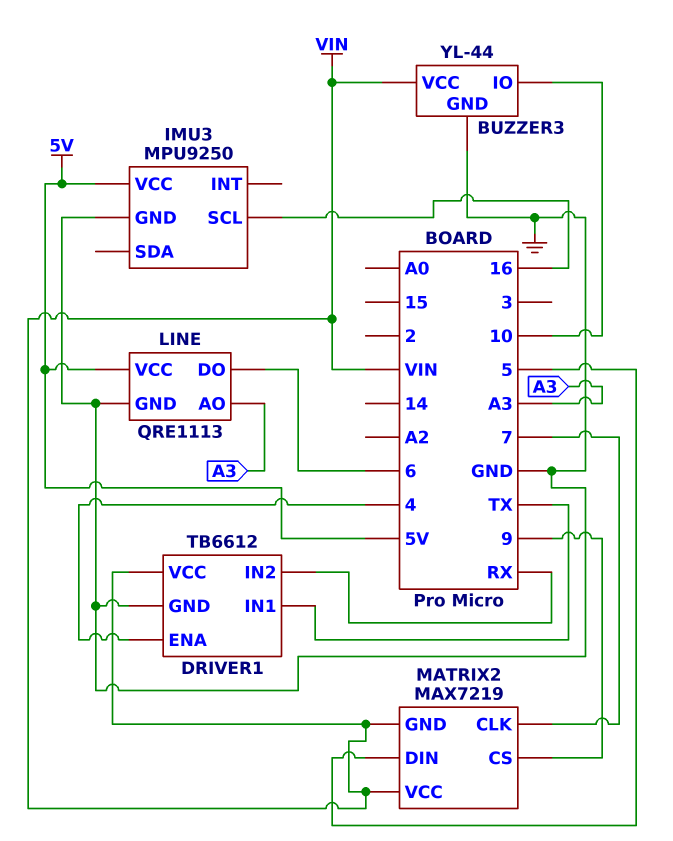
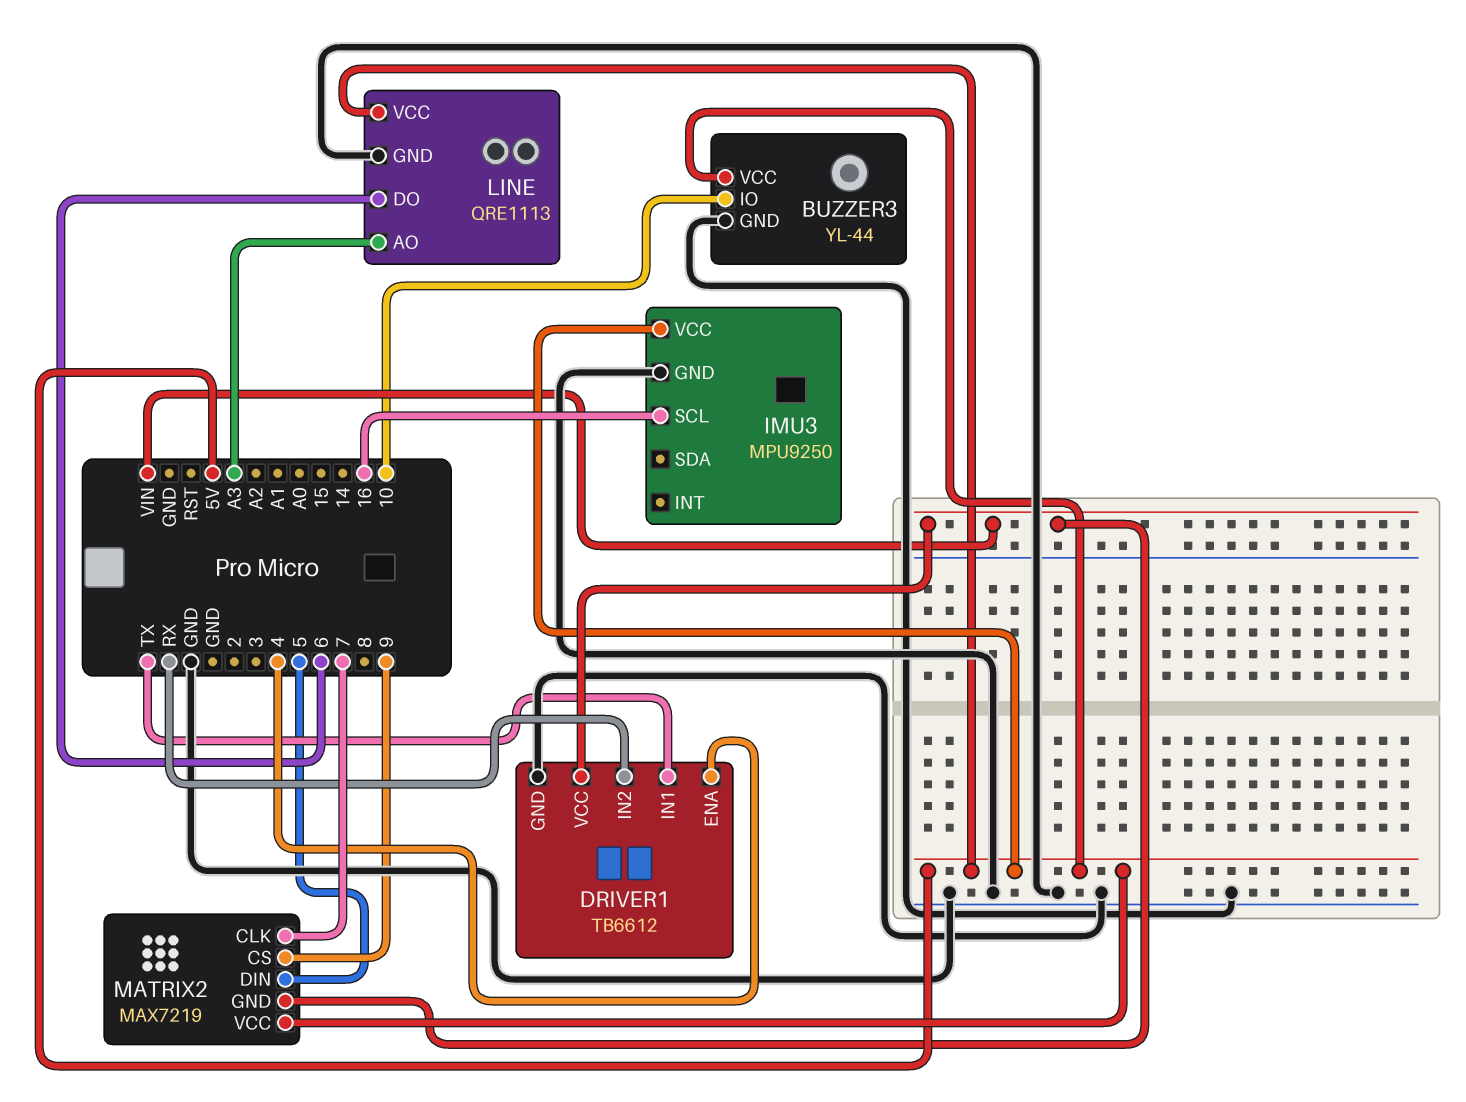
BUZZER3 pin VCC: VIN -> 5V
MATRIX2 pin VCC: VIN -> 5V

